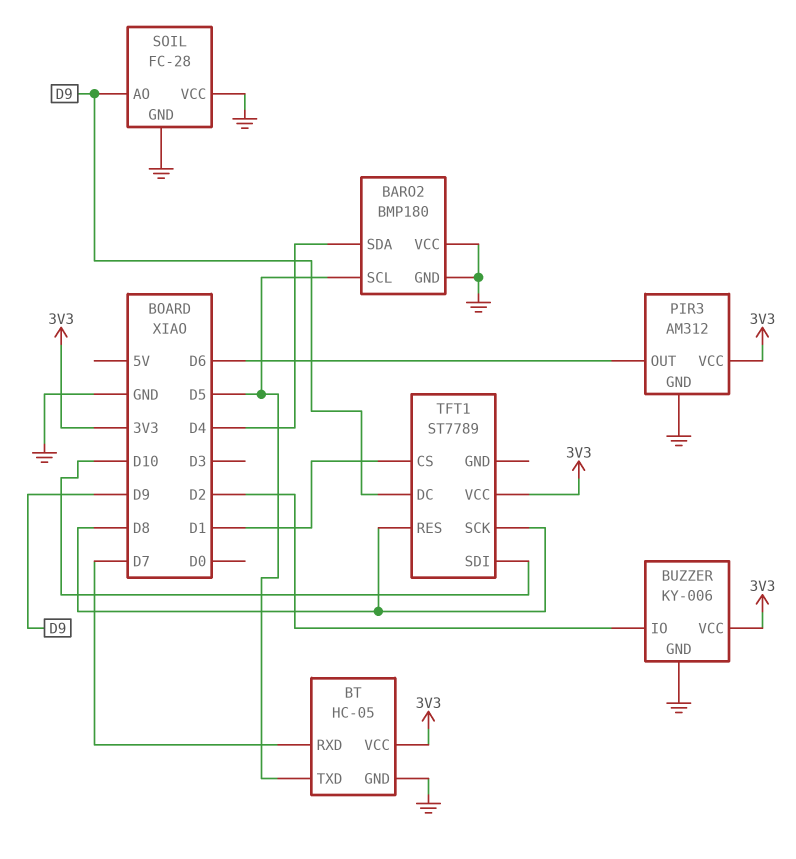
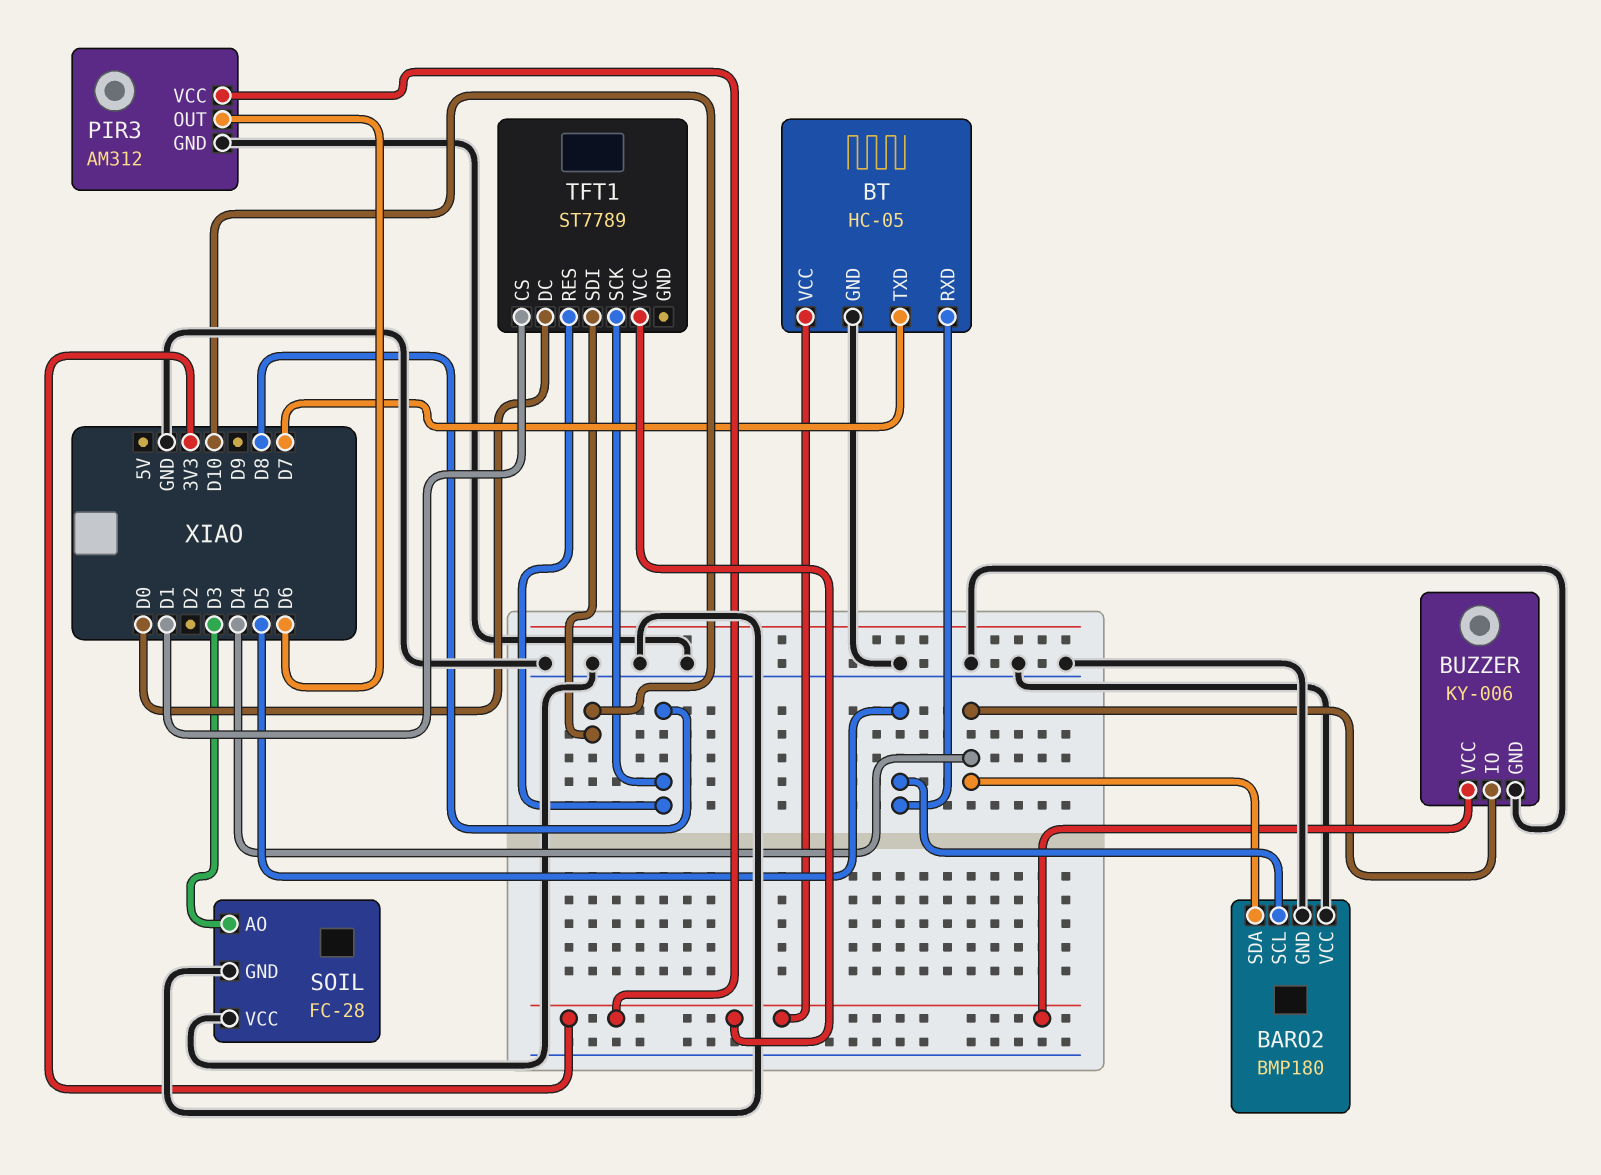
BT pin RXD: D7 -> D5
BT pin TXD: D5 -> D7
BUZZER pin IO: D2 -> D4
SOIL pin AO: D9 -> D3
TFT1 pin DC: D9 -> D0

